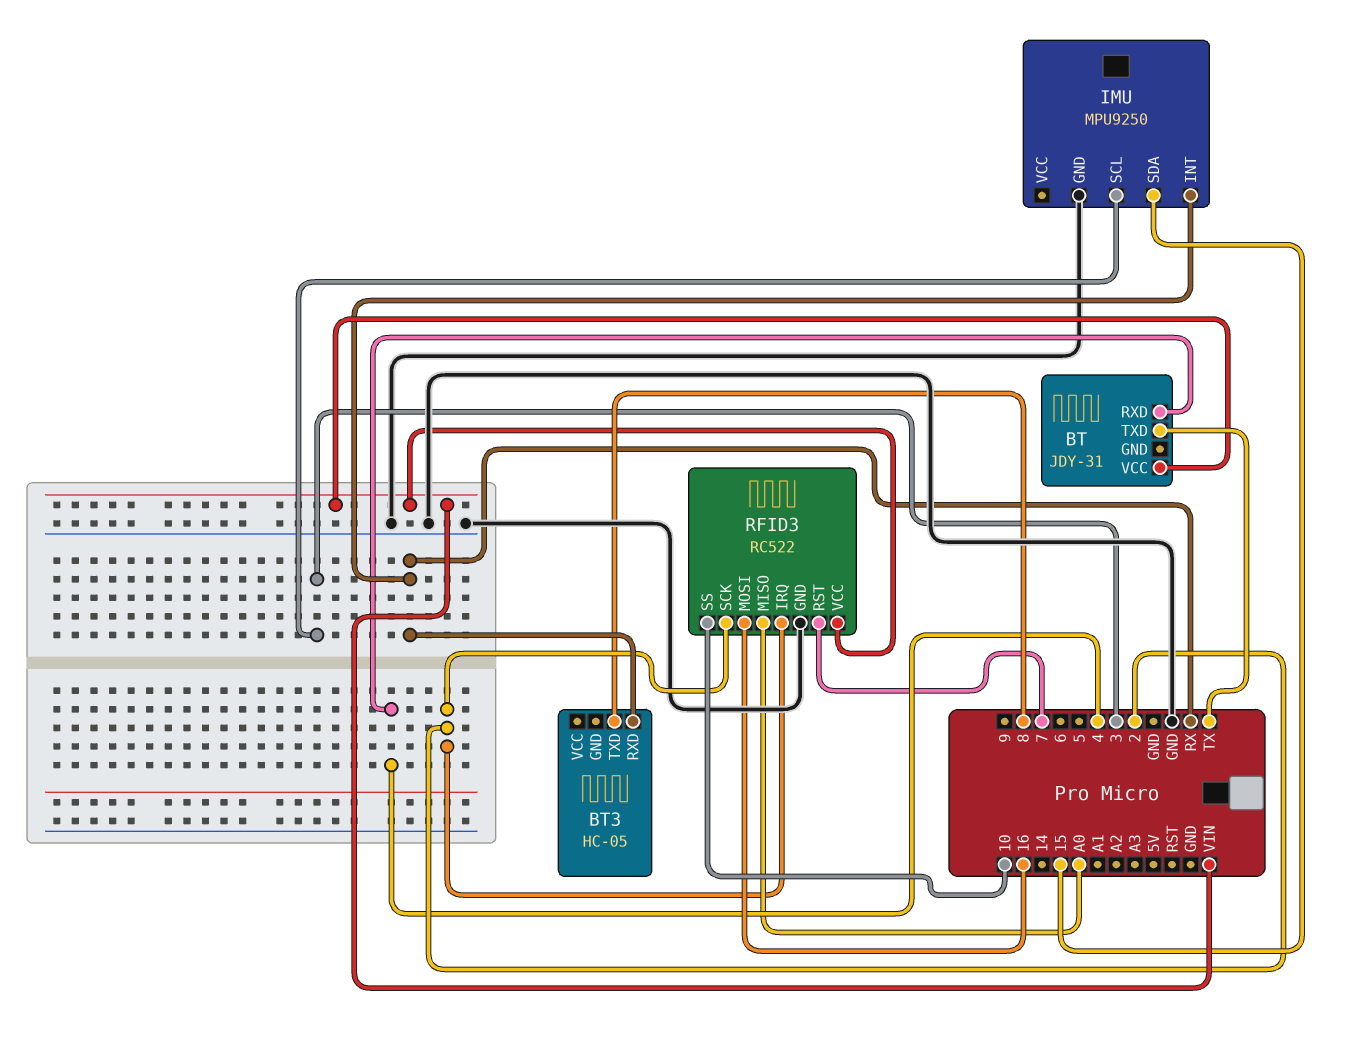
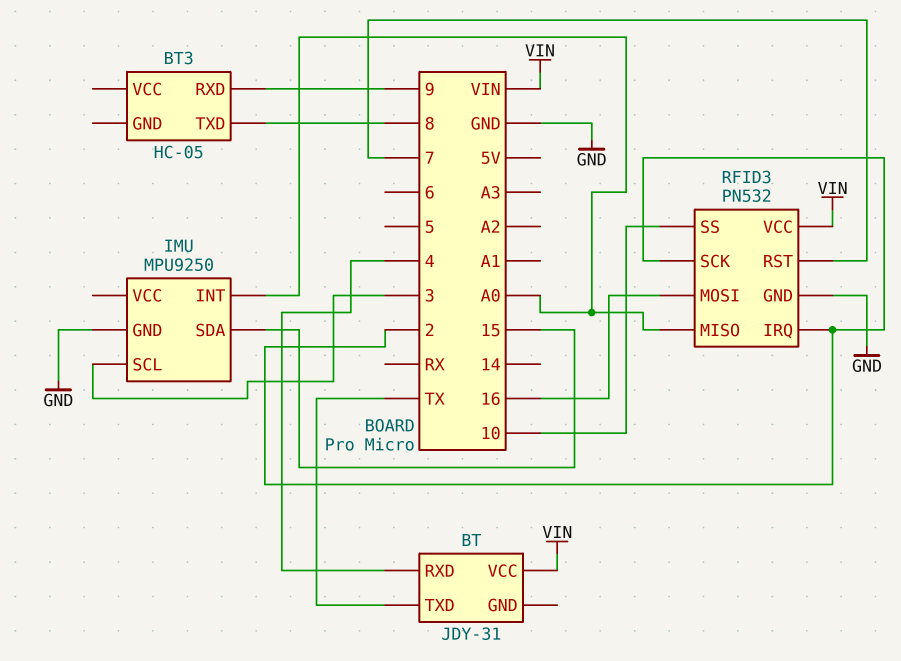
BT3 pin RXD: RX -> 9
IMU pin INT: RX -> A0
RFID3: RC522 -> PN532

